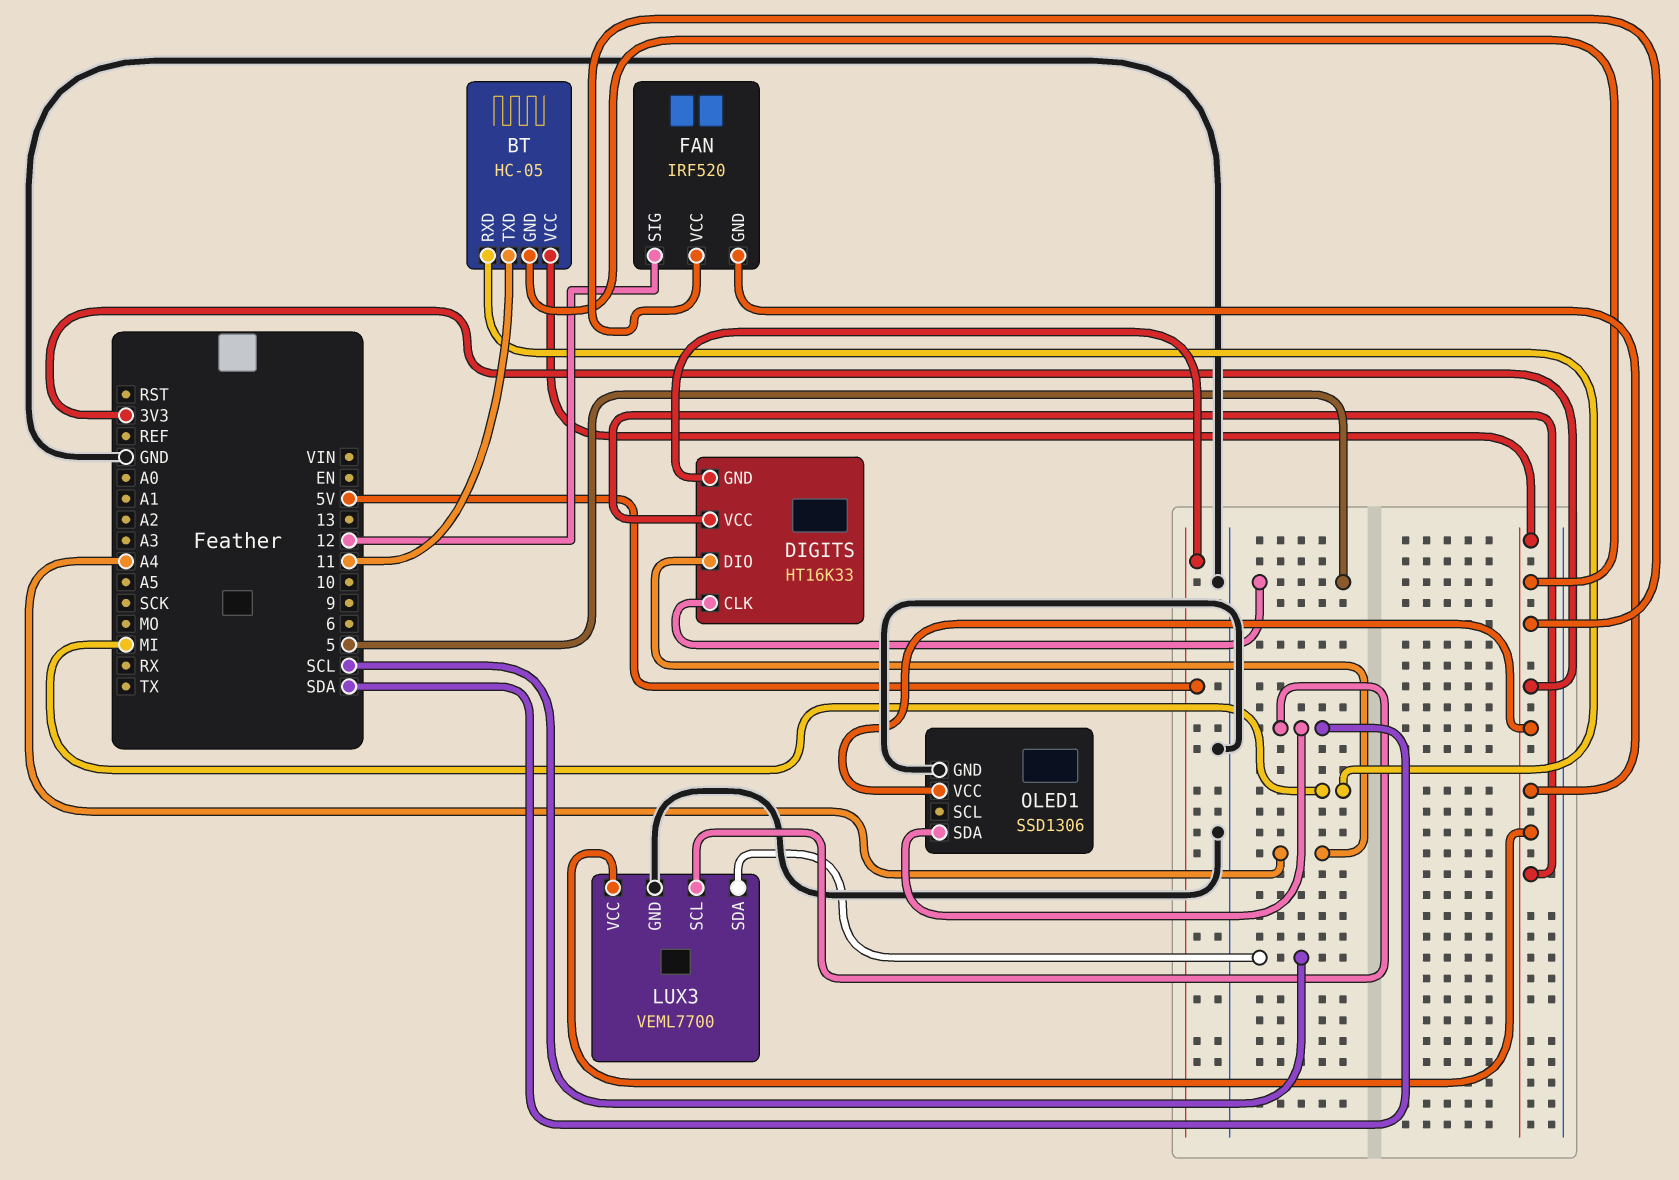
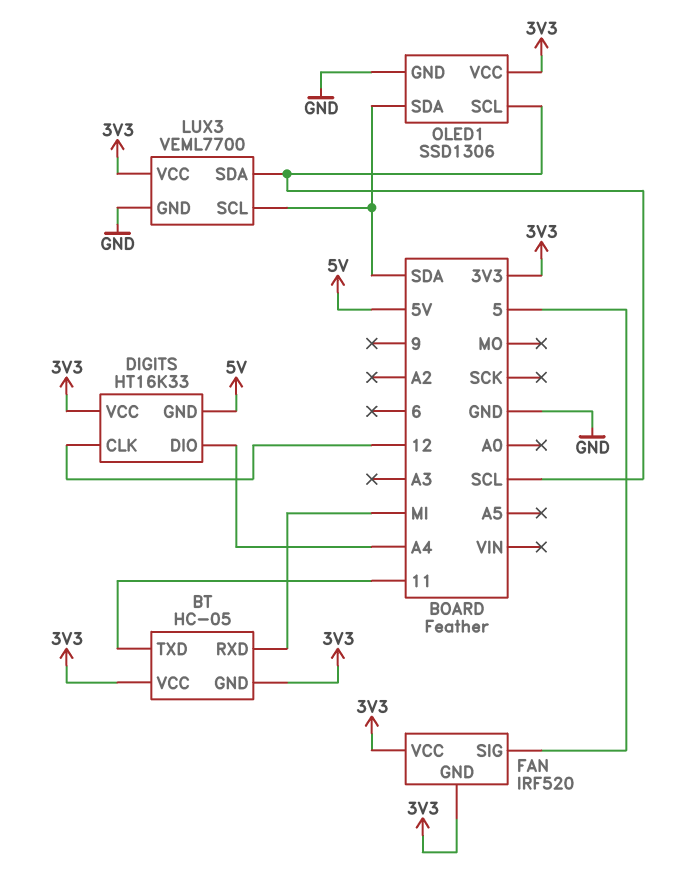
DIGITS pin CLK: 5 -> 12
FAN pin SIG: 12 -> 5
OLED1 pin SCL: none -> SCL

